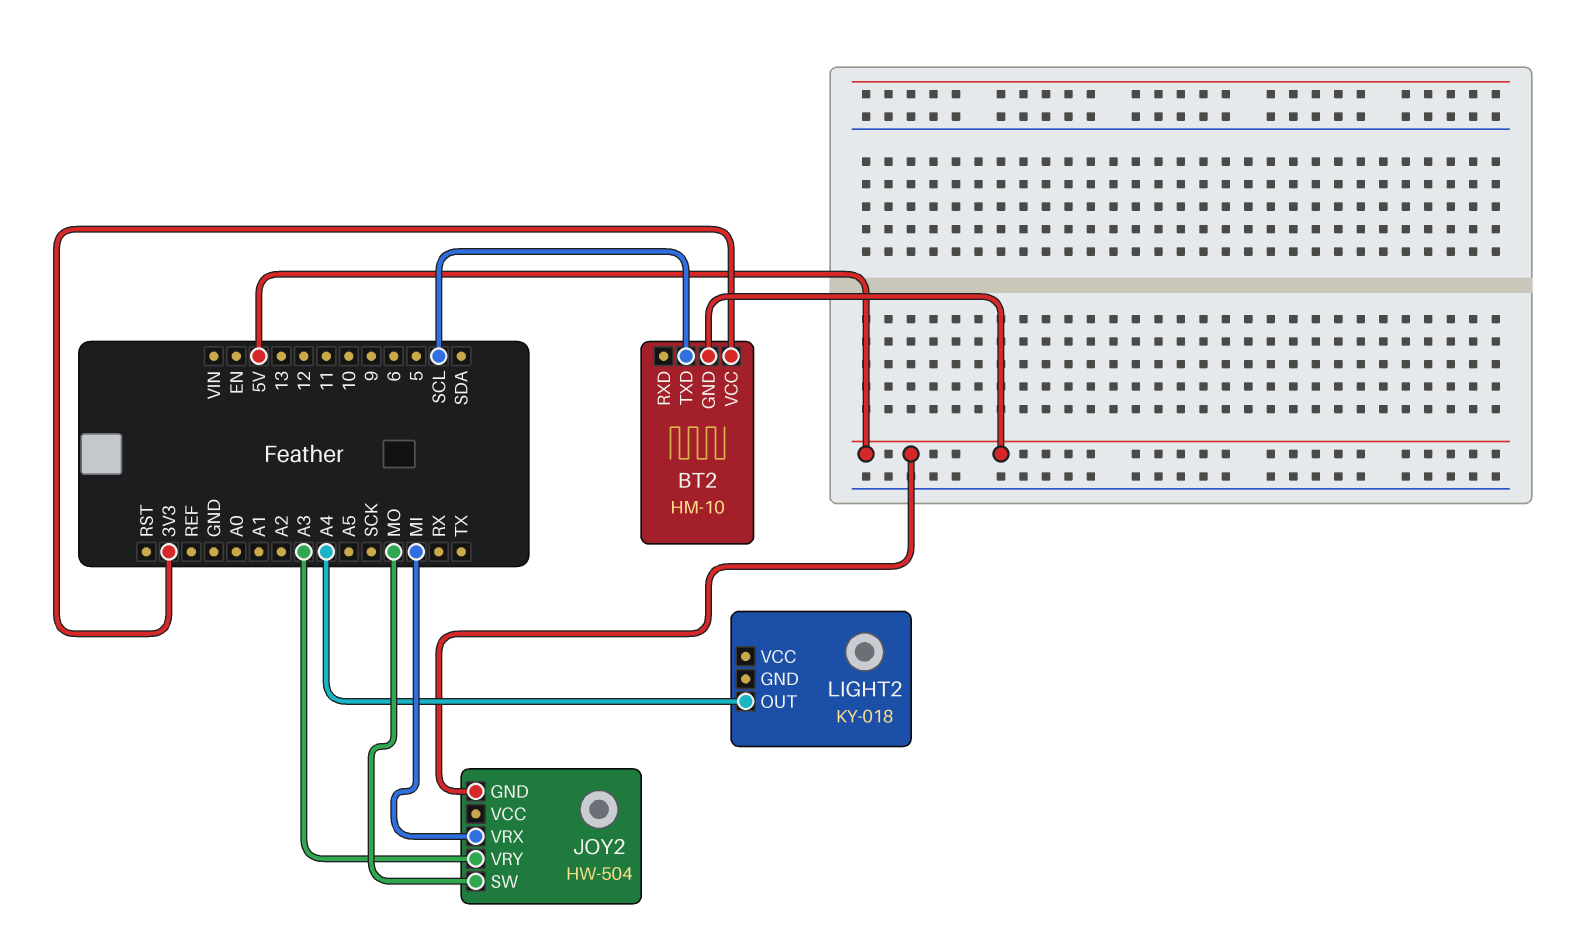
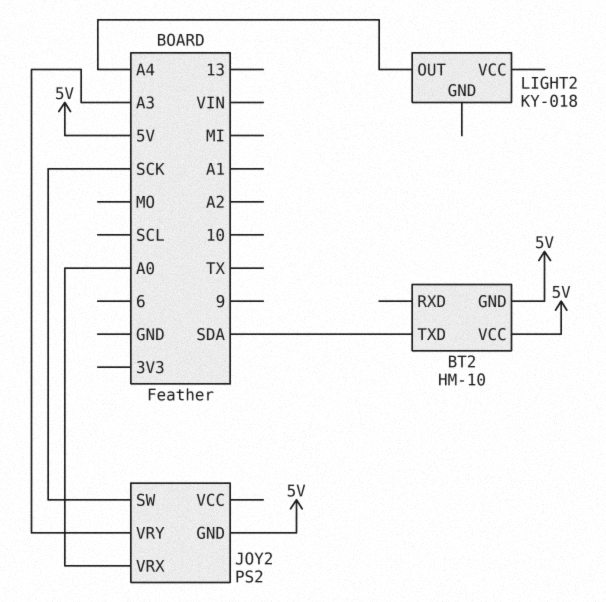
BT2 pin TXD: SCL -> SDA
BT2 pin VCC: 3V3 -> 5V
JOY2: HW-504 -> PS2
JOY2 pin SW: MO -> SCK
JOY2 pin VRX: MI -> A0

